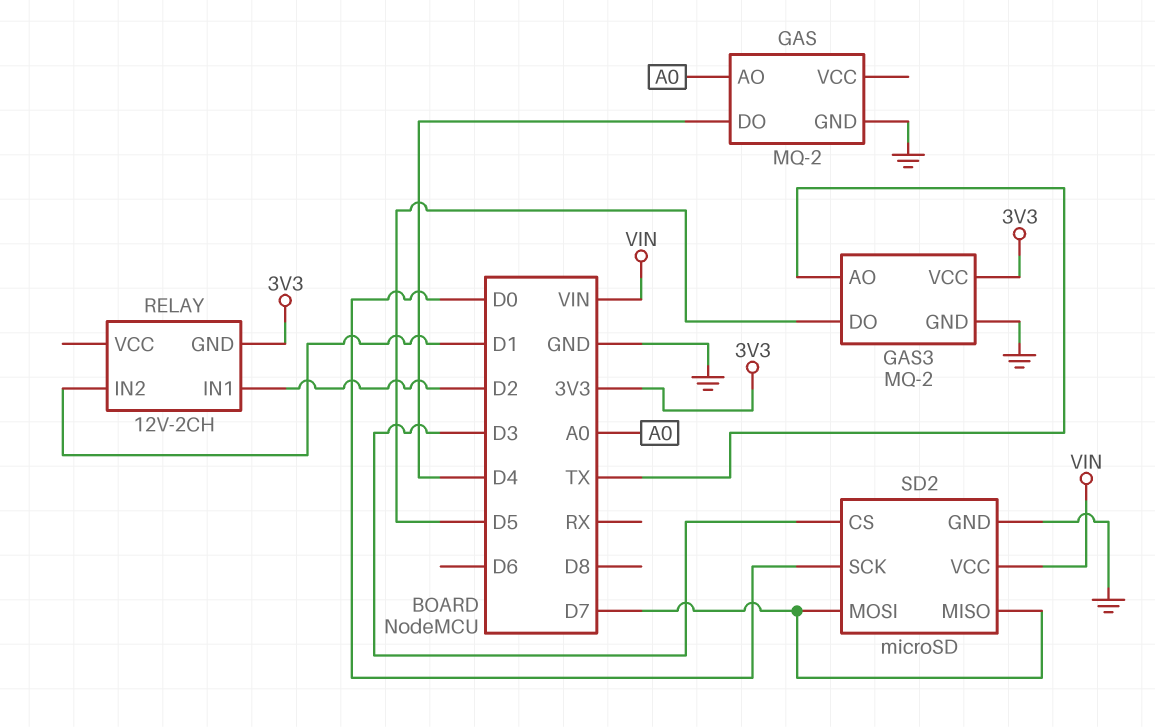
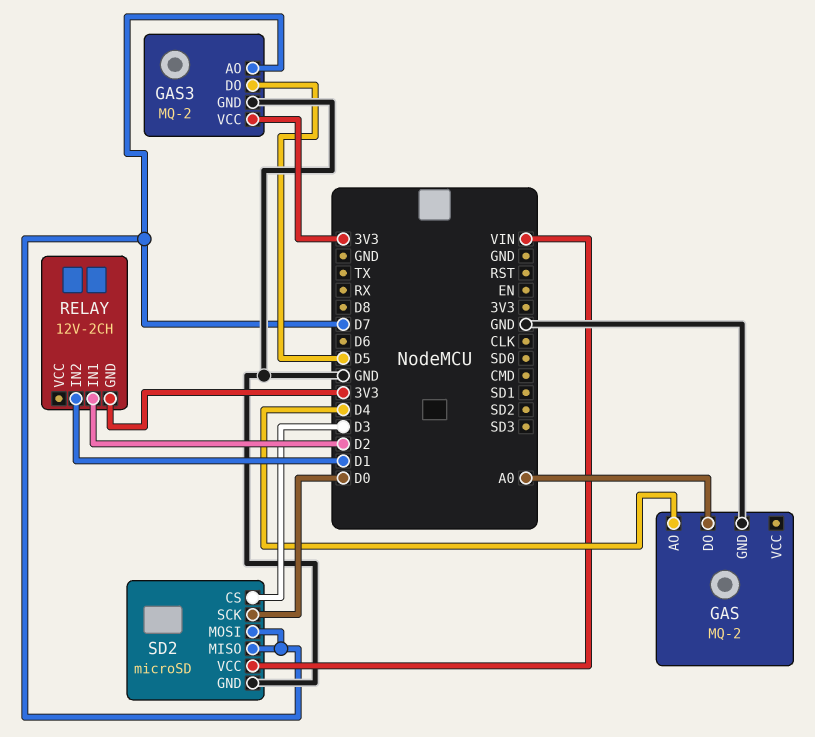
GAS pin AO: A0 -> D4
GAS pin DO: D4 -> A0
GAS3 pin AO: TX -> D7

